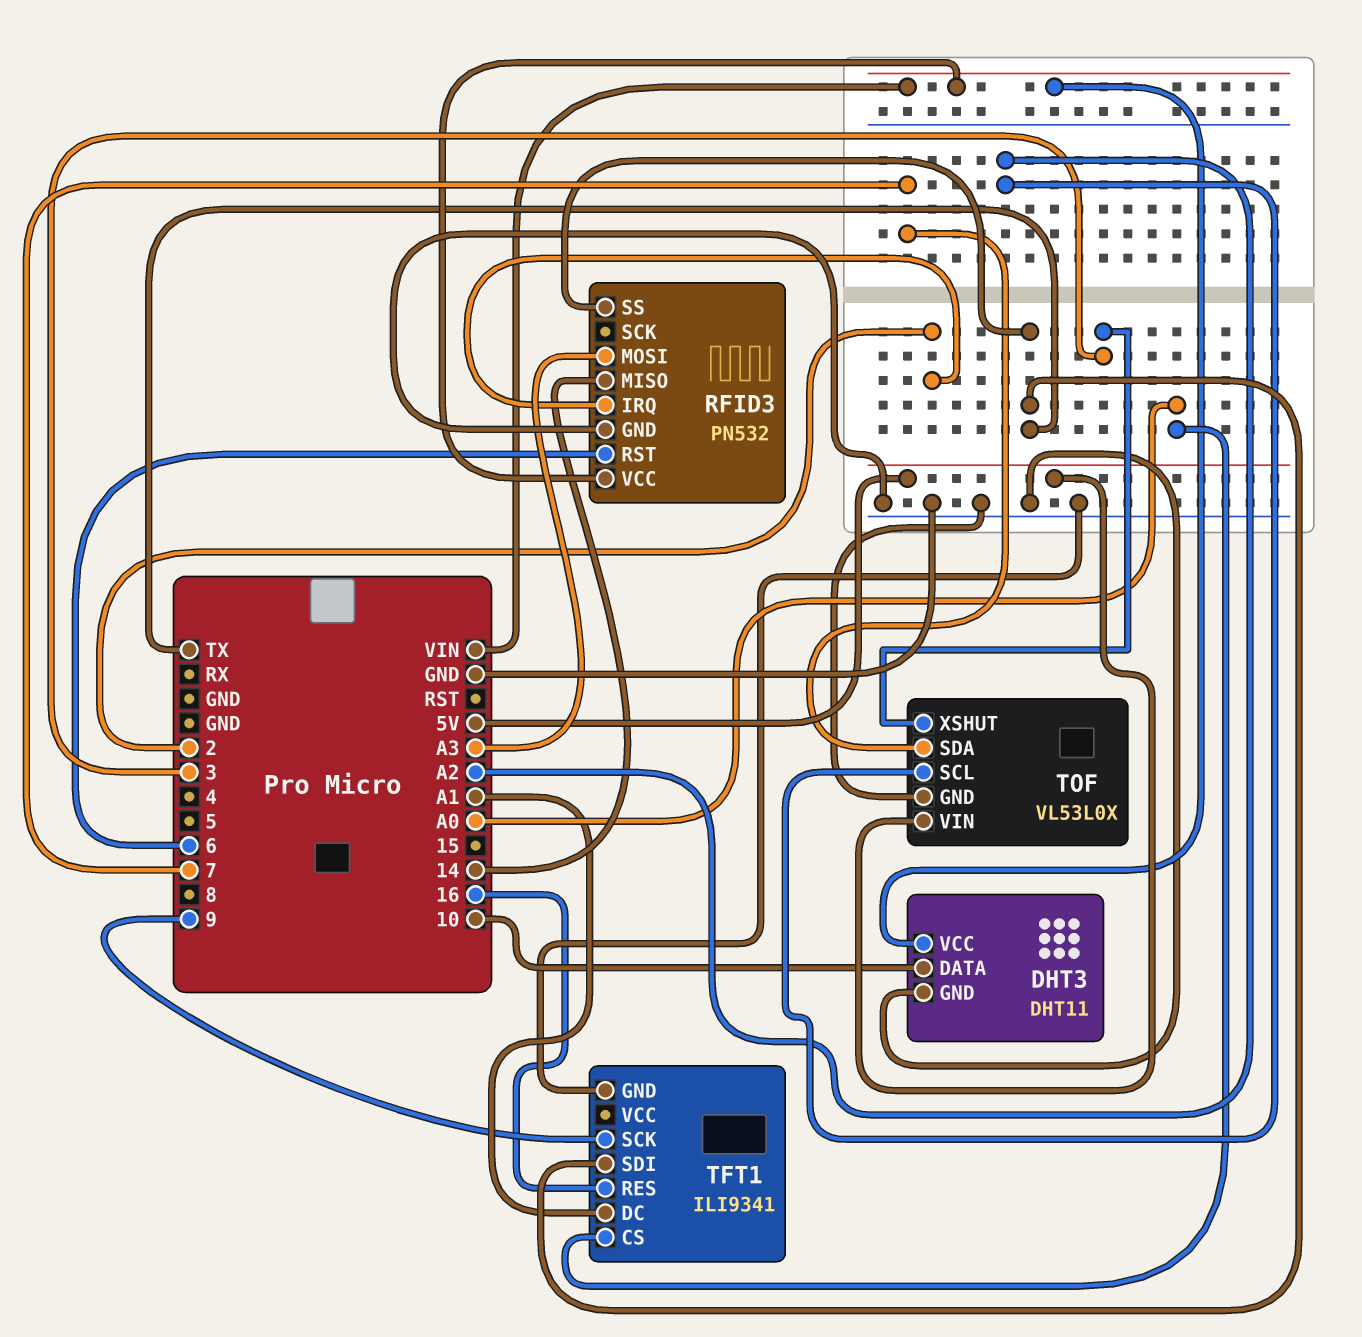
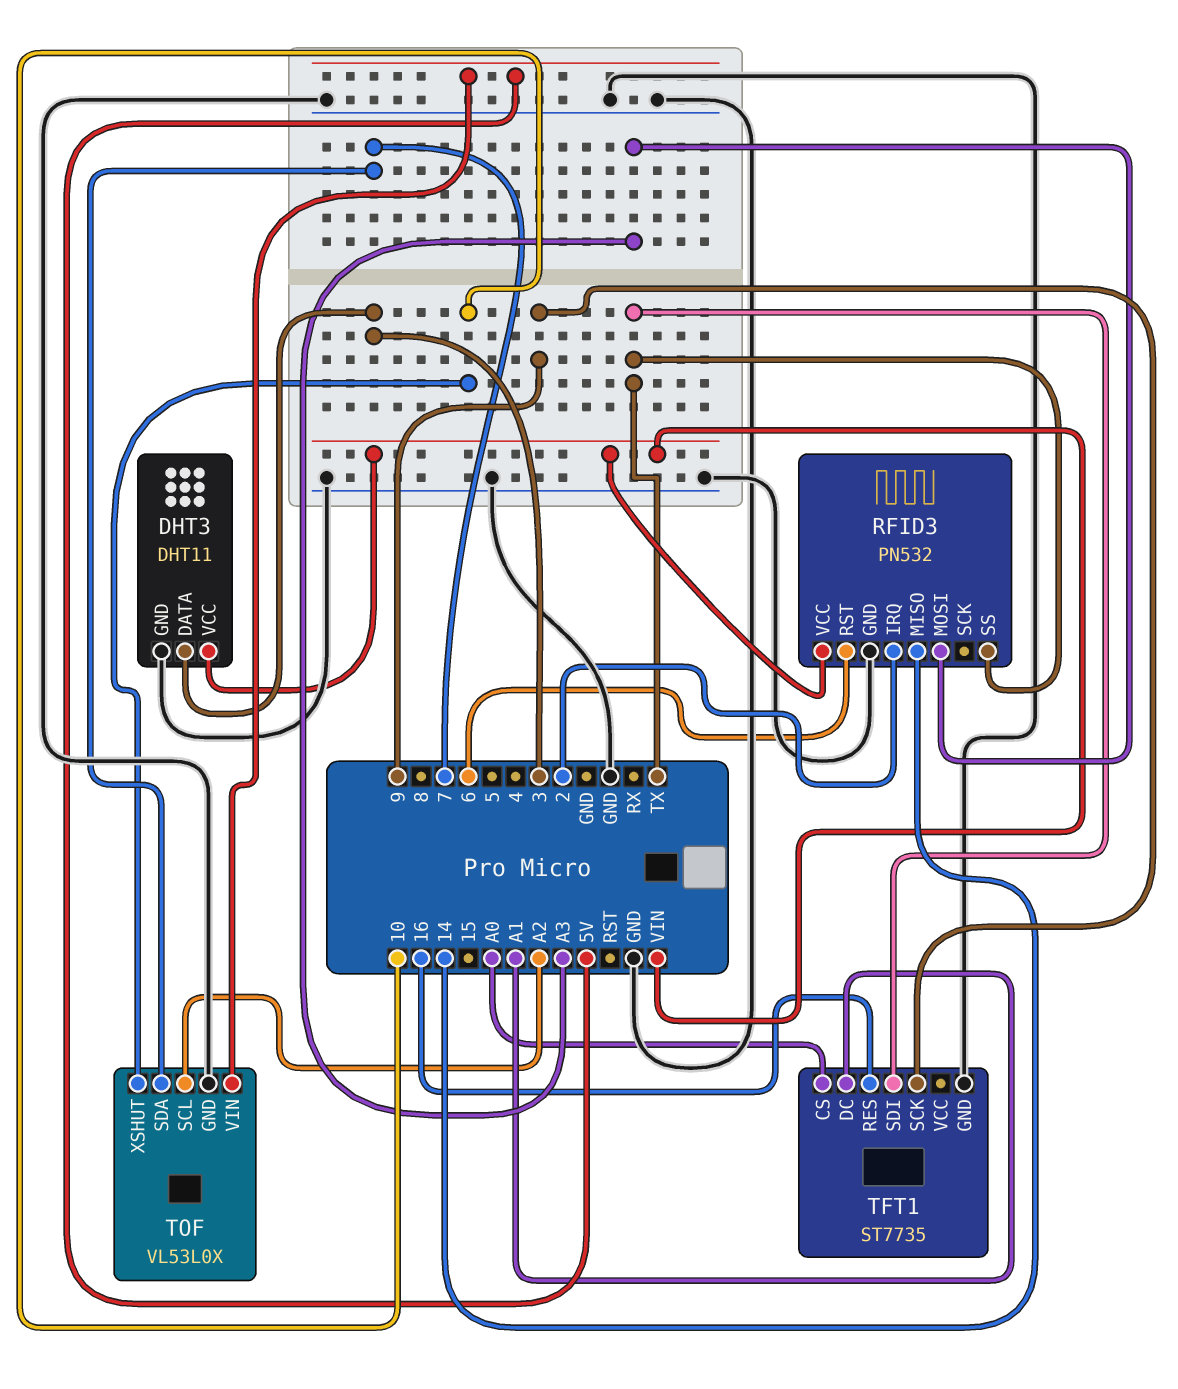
DHT3 pin DATA: 10 -> 3
TFT1: ILI9341 -> ST7735
TOF pin XSHUT: 3 -> 10

